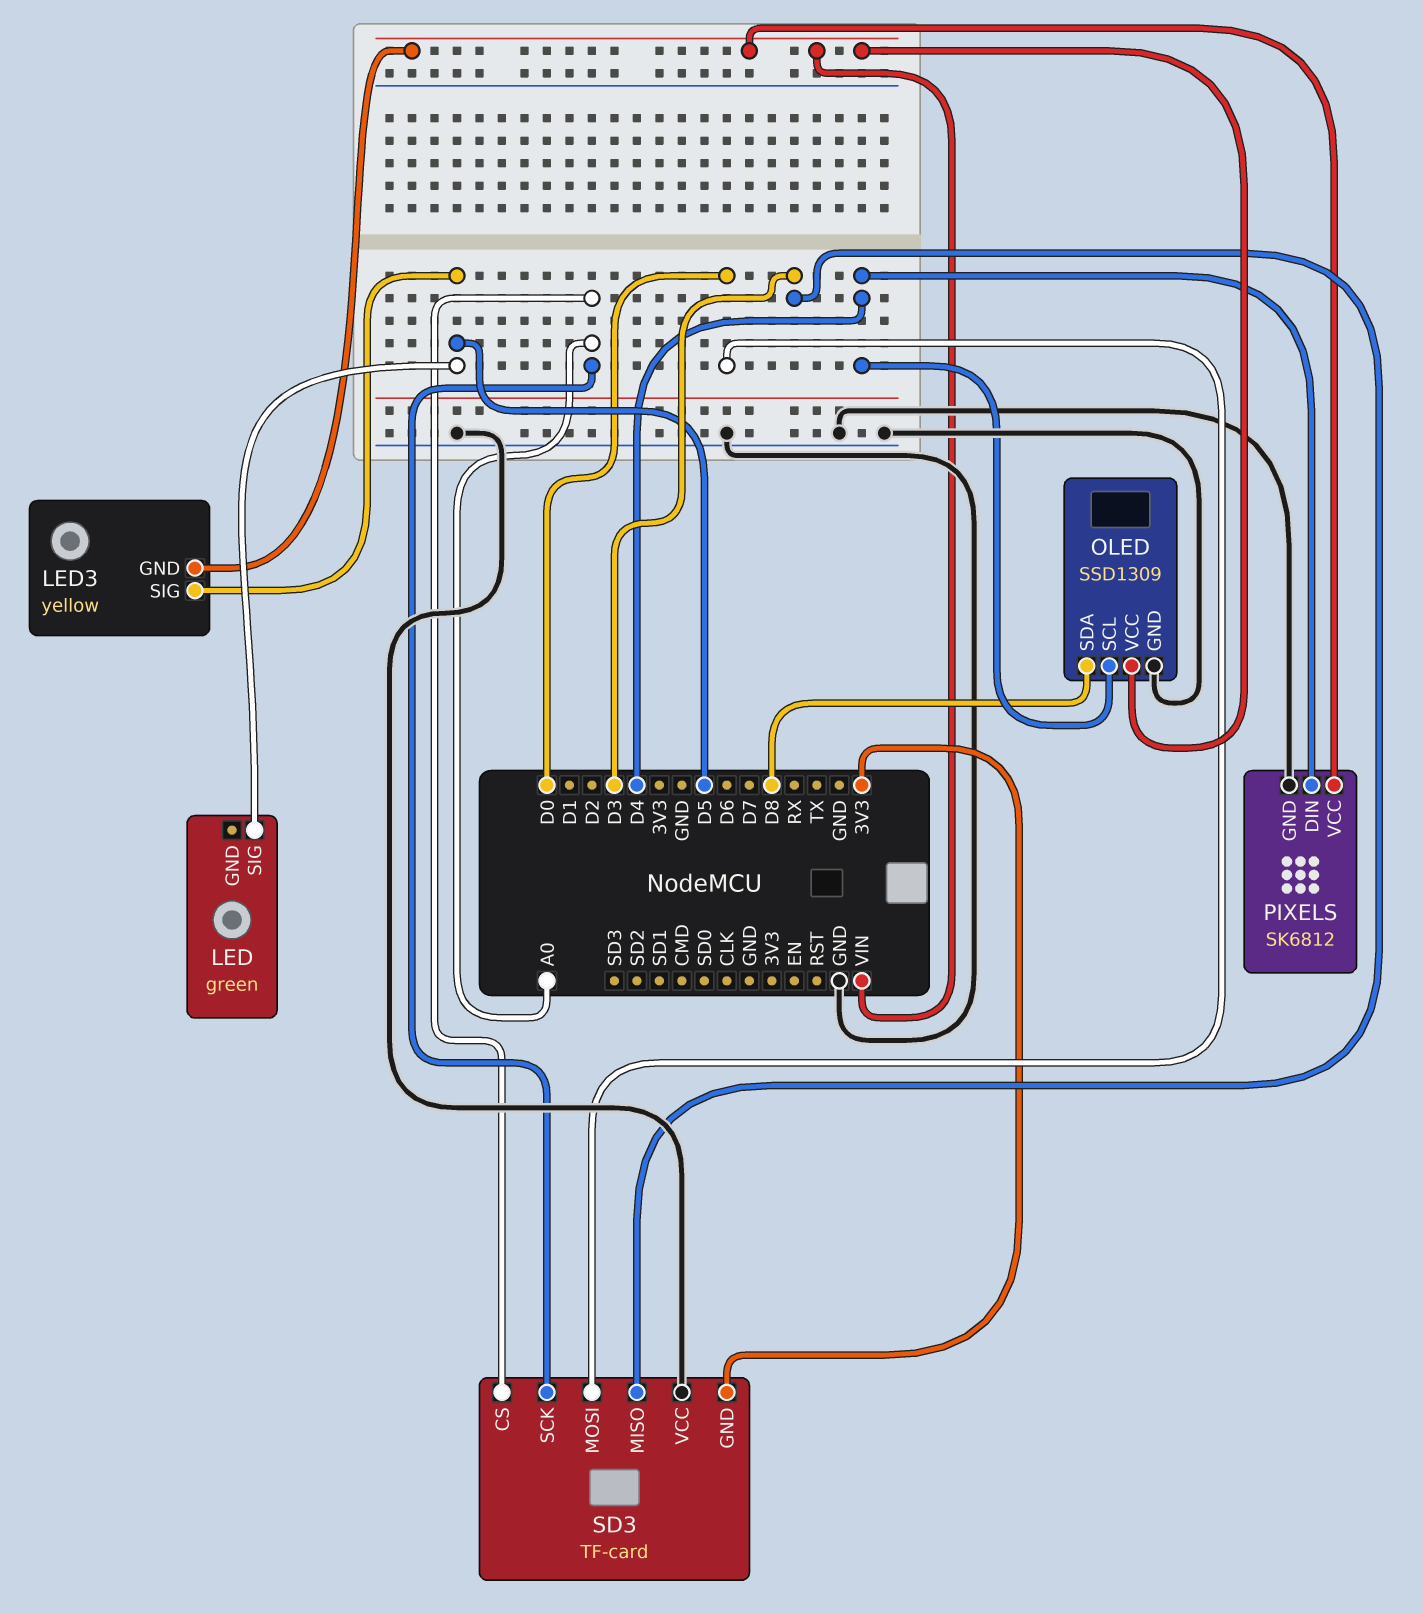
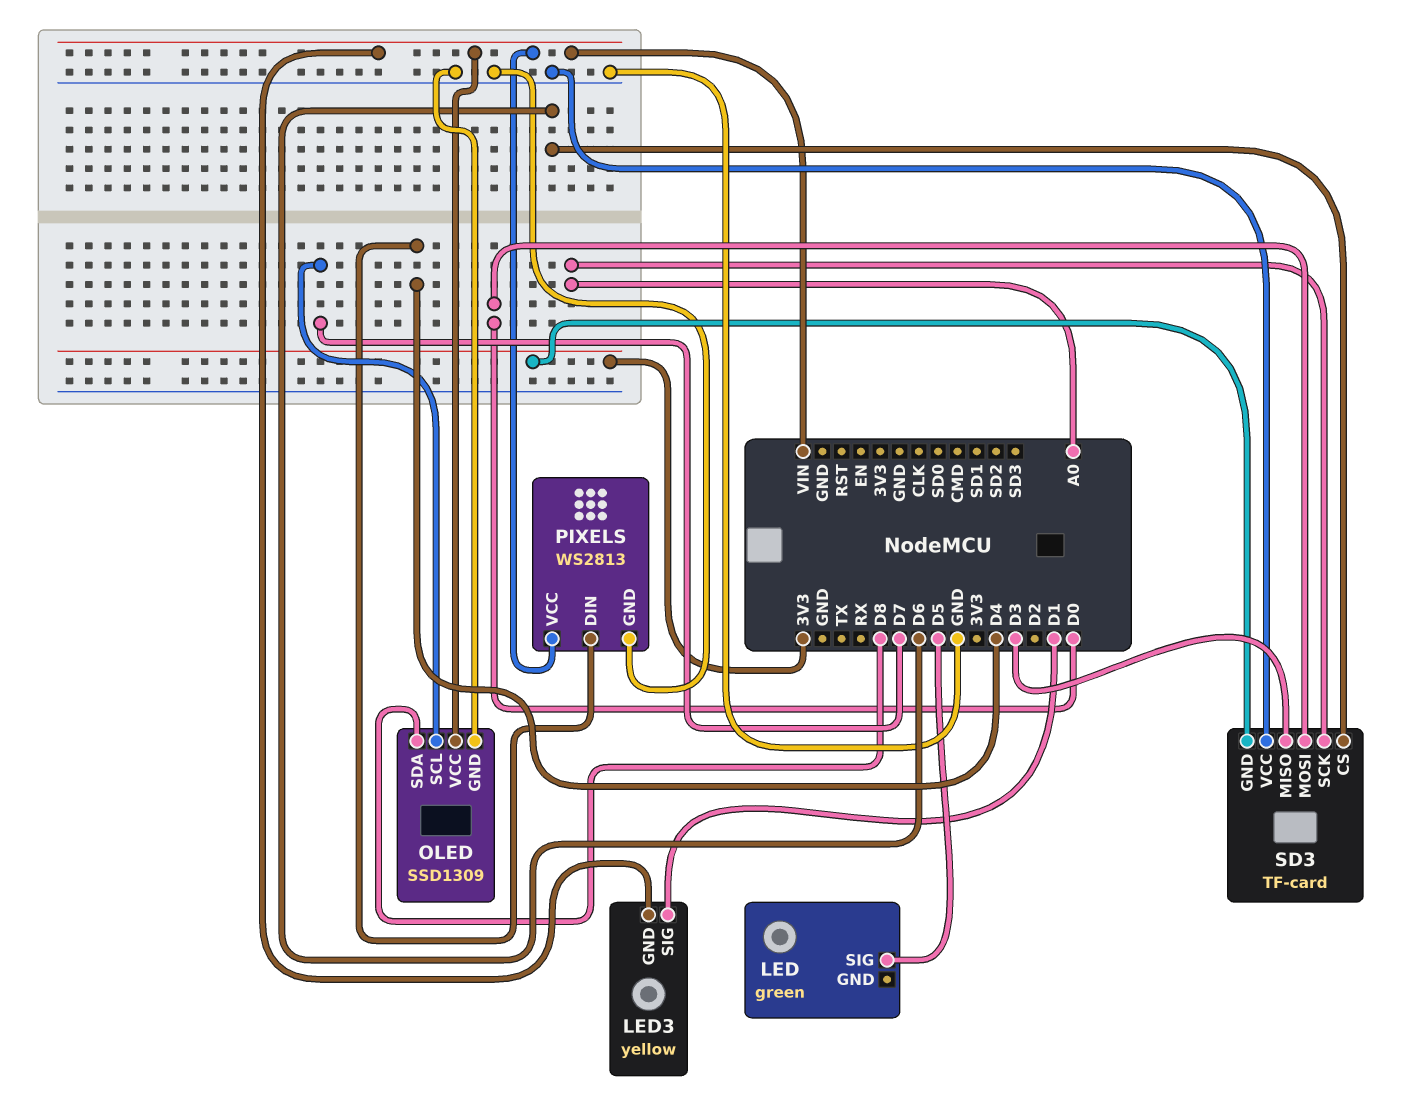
LED3 pin SIG: D5 -> D1
OLED pin SCL: D4 -> D7
PIXELS: SK6812 -> WS2813
SD3 pin CS: A0 -> D6

